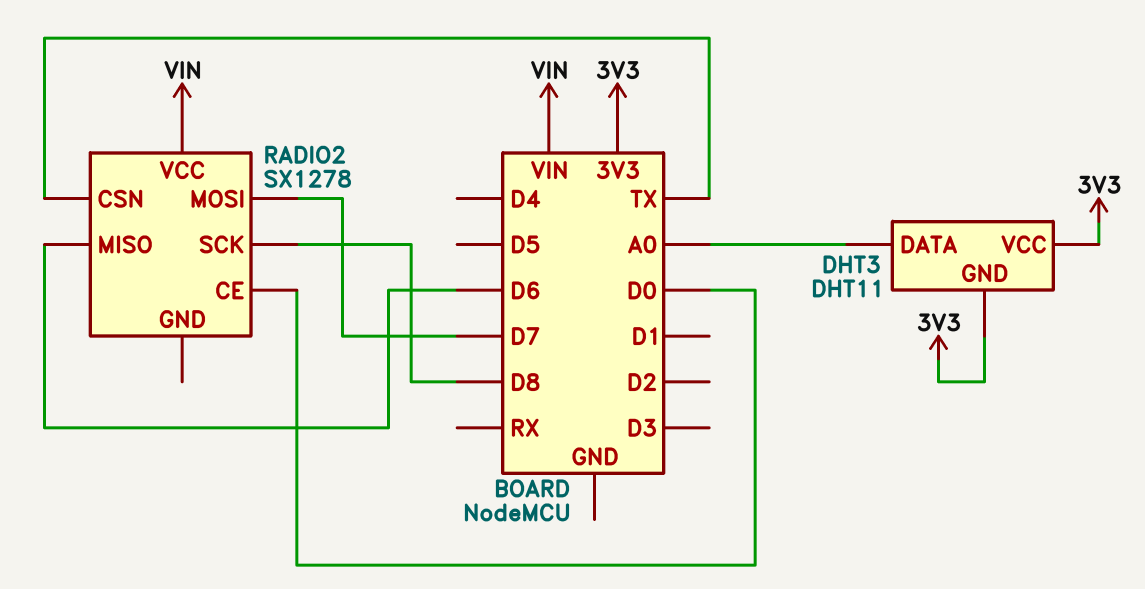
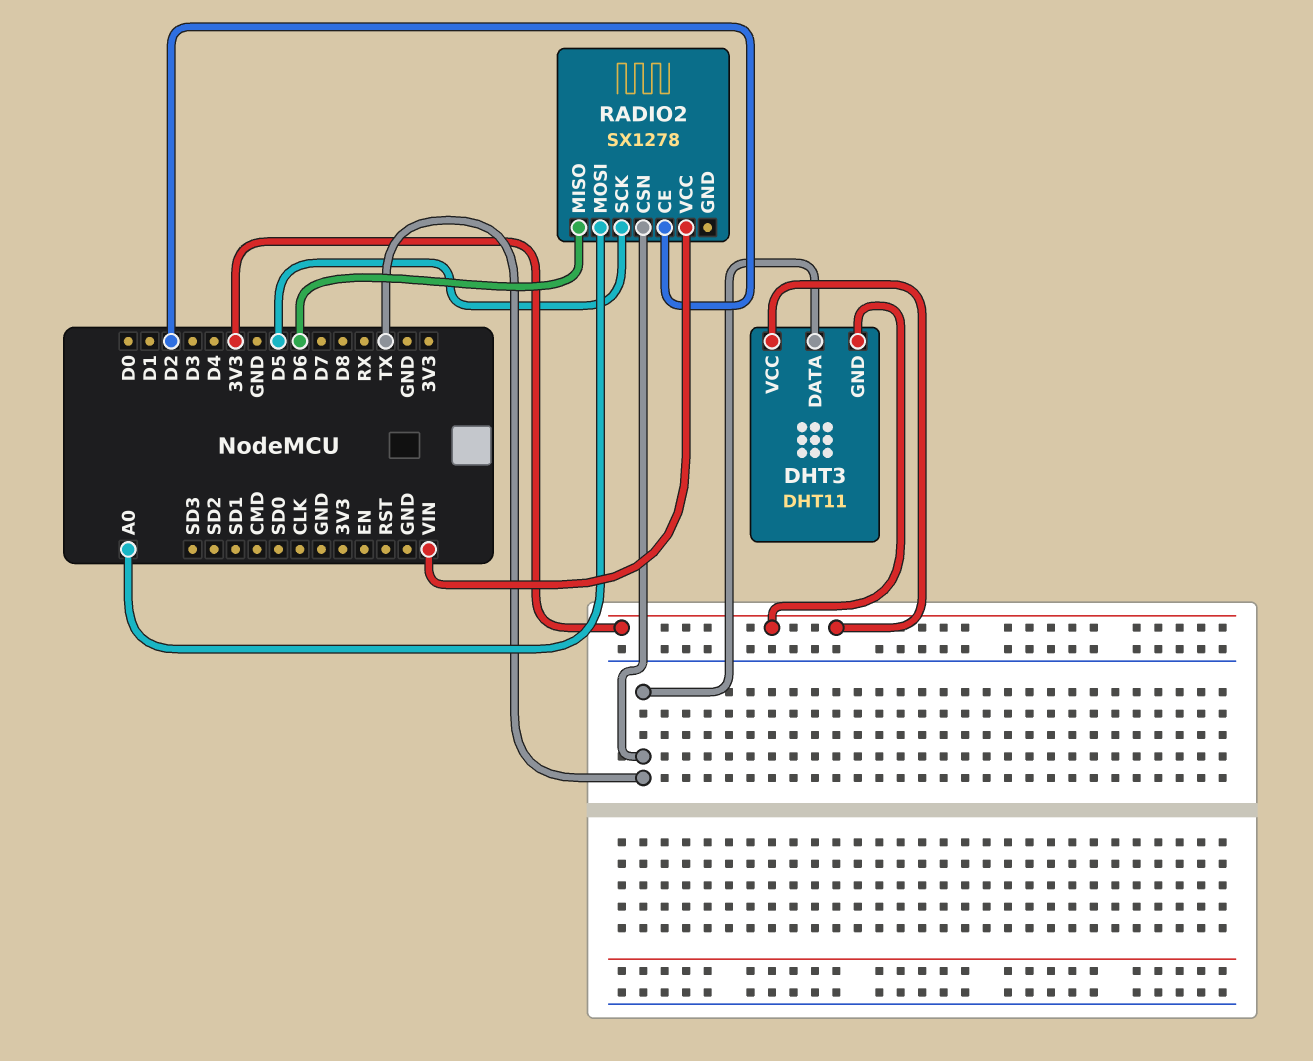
DHT3 pin DATA: A0 -> TX
RADIO2 pin CE: D0 -> D2
RADIO2 pin MOSI: D7 -> A0
RADIO2 pin SCK: D8 -> D5

